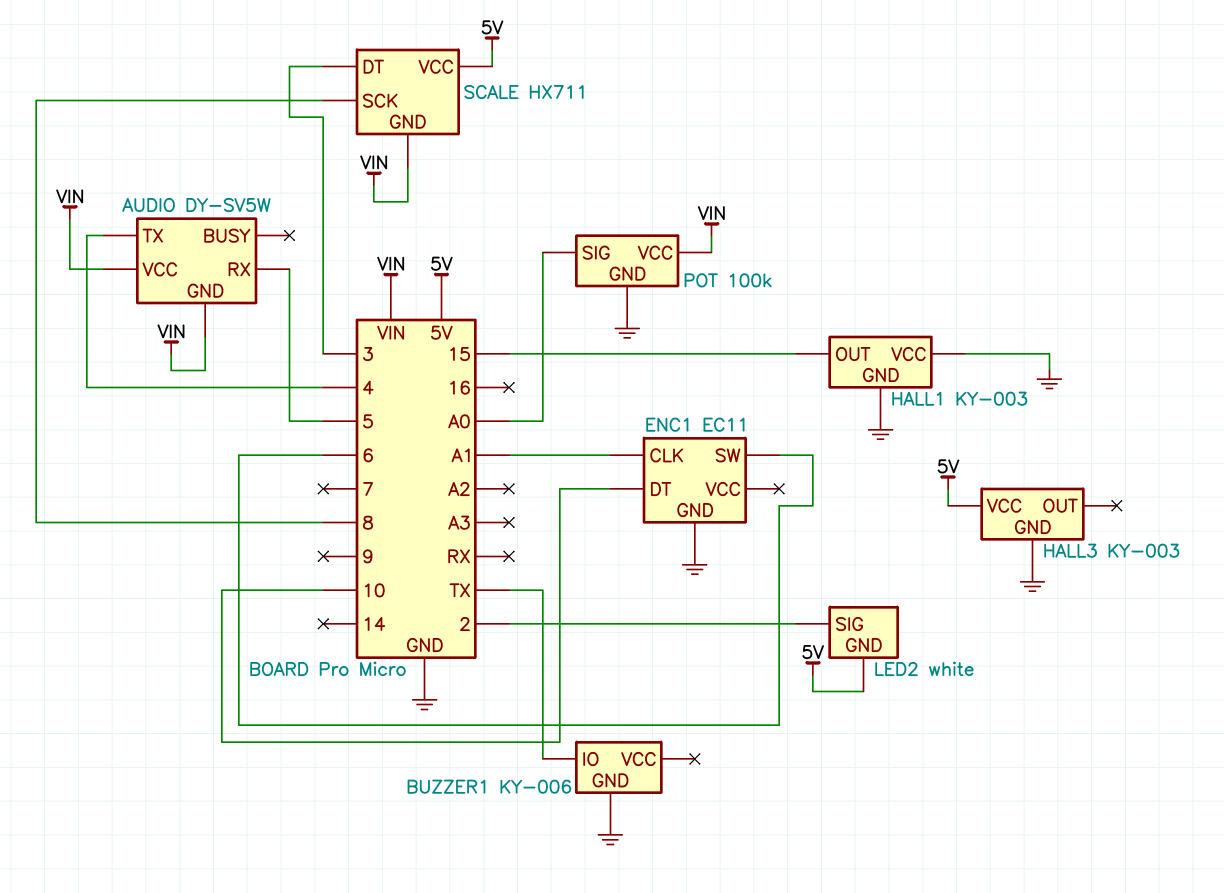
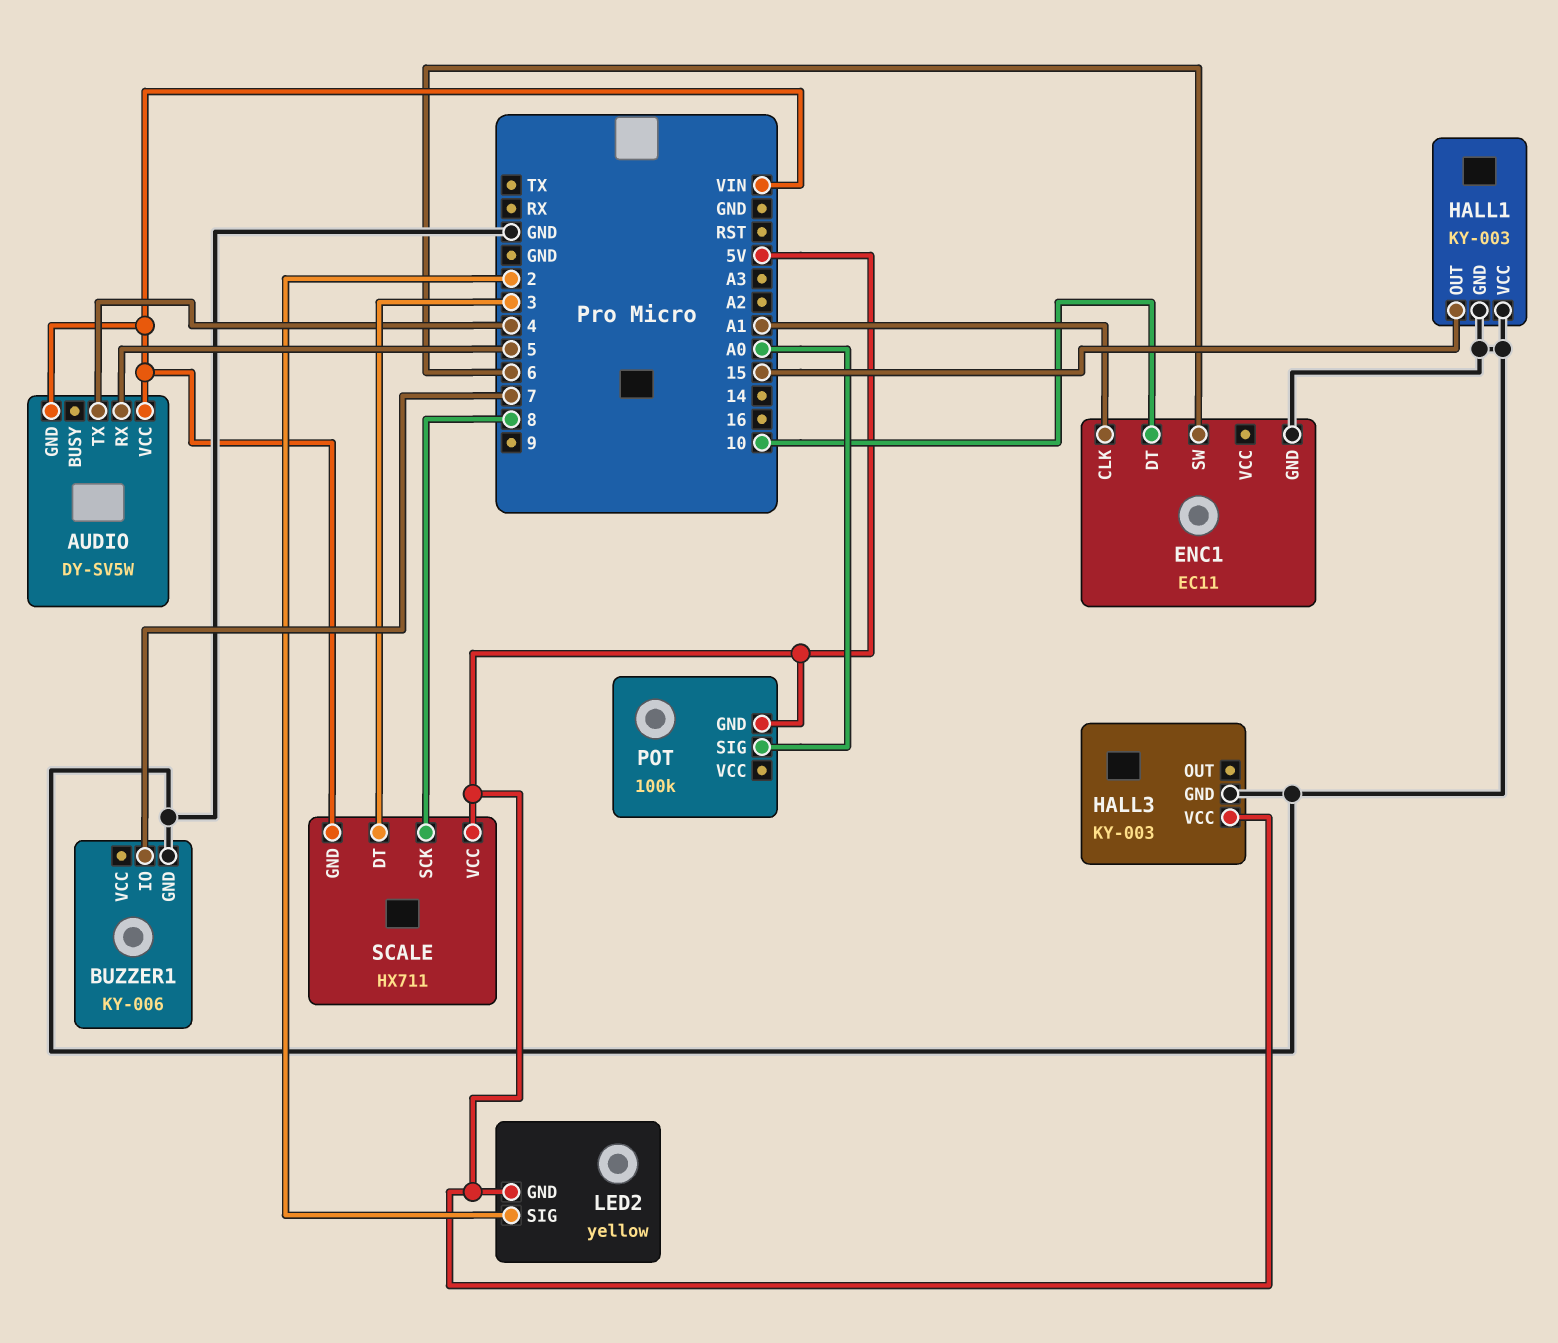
BUZZER1 pin IO: TX -> 7
LED2: white -> yellow
POT pin GND: GND -> 5V
POT pin VCC: VIN -> none

